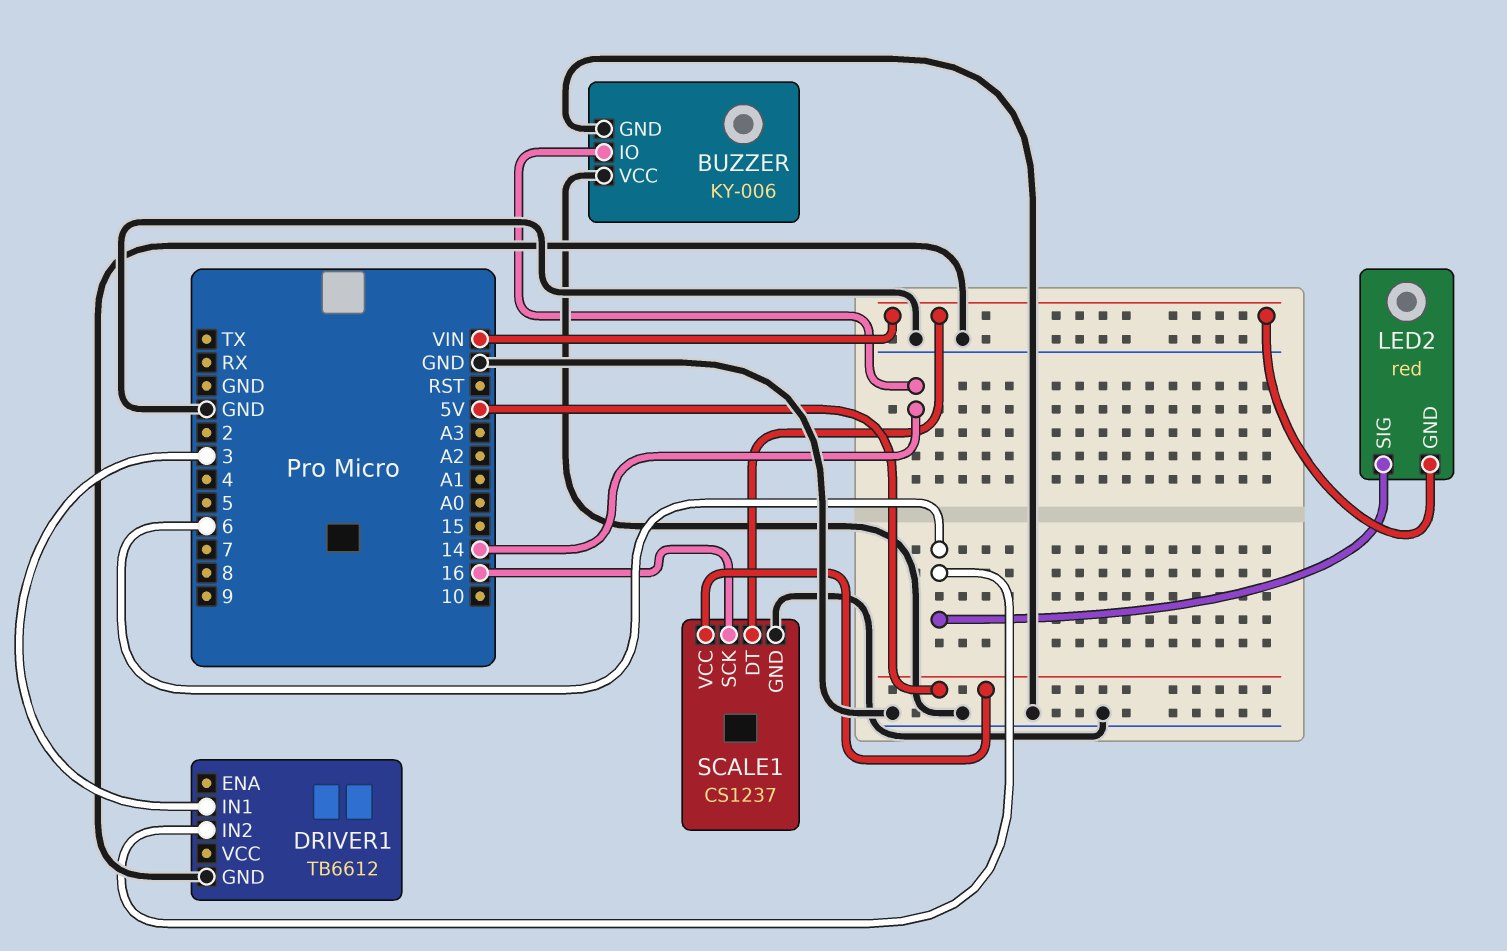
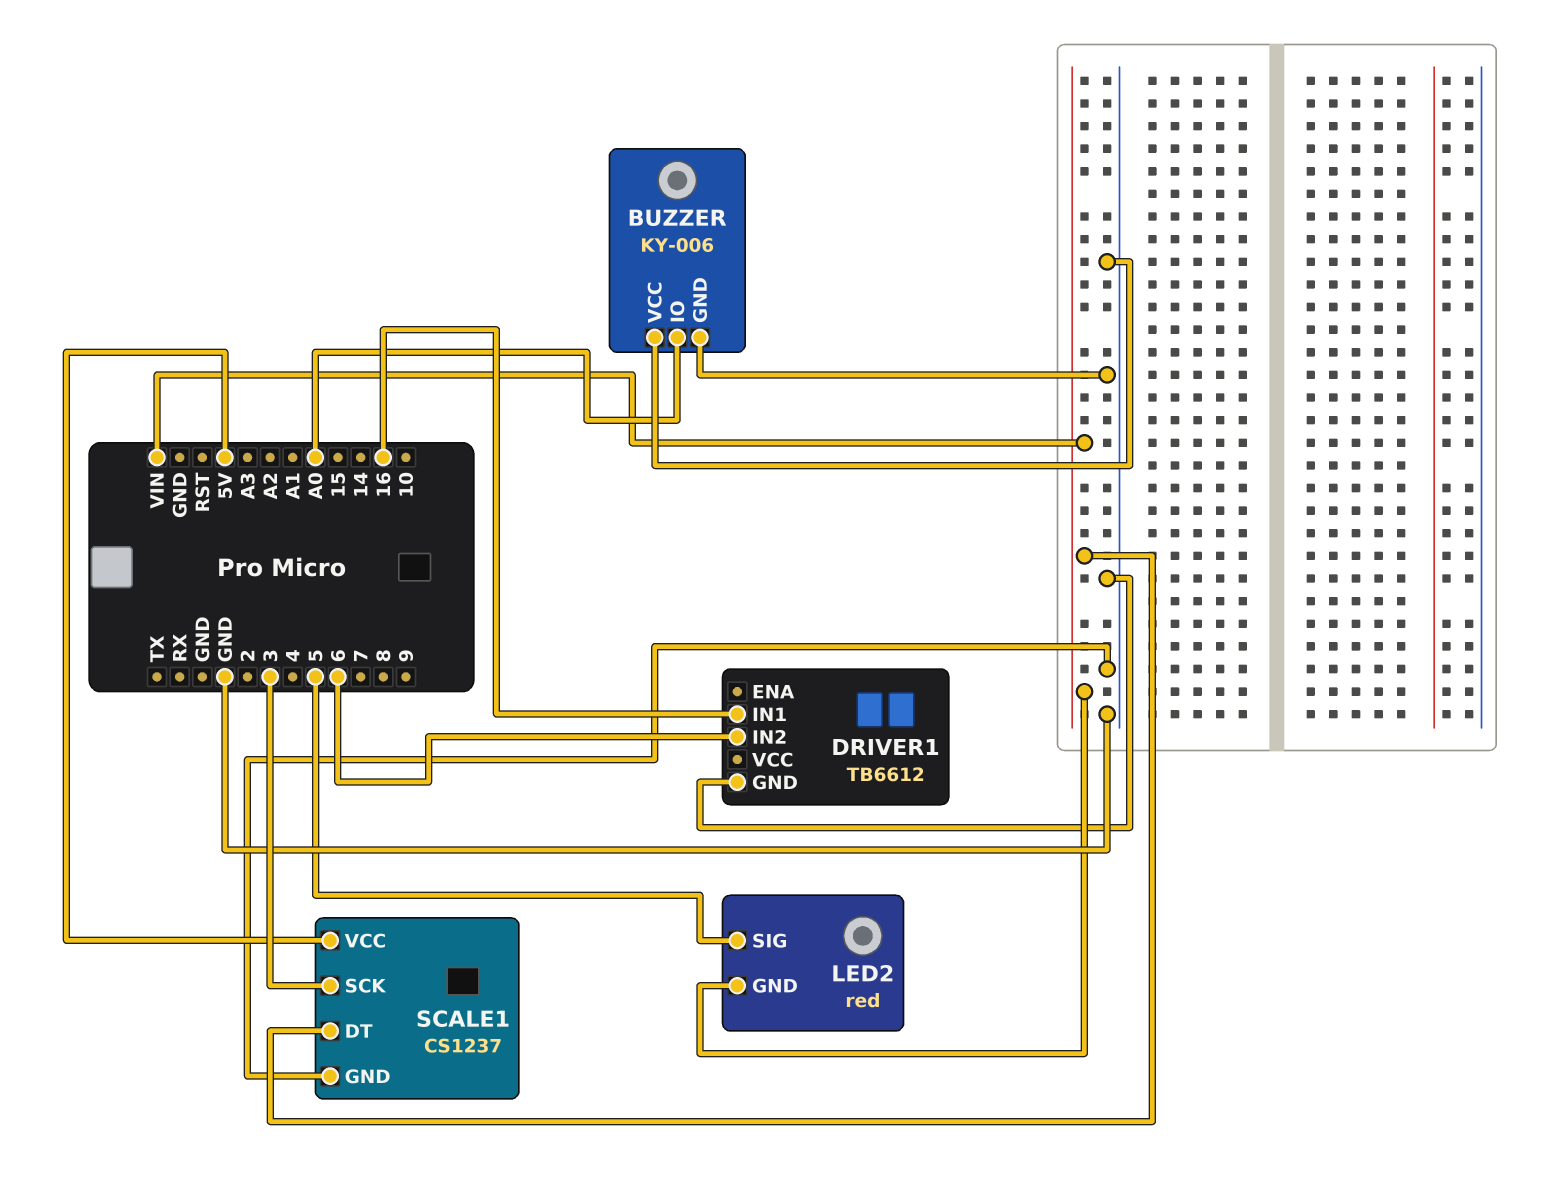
BUZZER pin IO: 14 -> A0
DRIVER1 pin IN1: 3 -> 16
LED2 pin SIG: 6 -> 5
SCALE1 pin SCK: 16 -> 3

